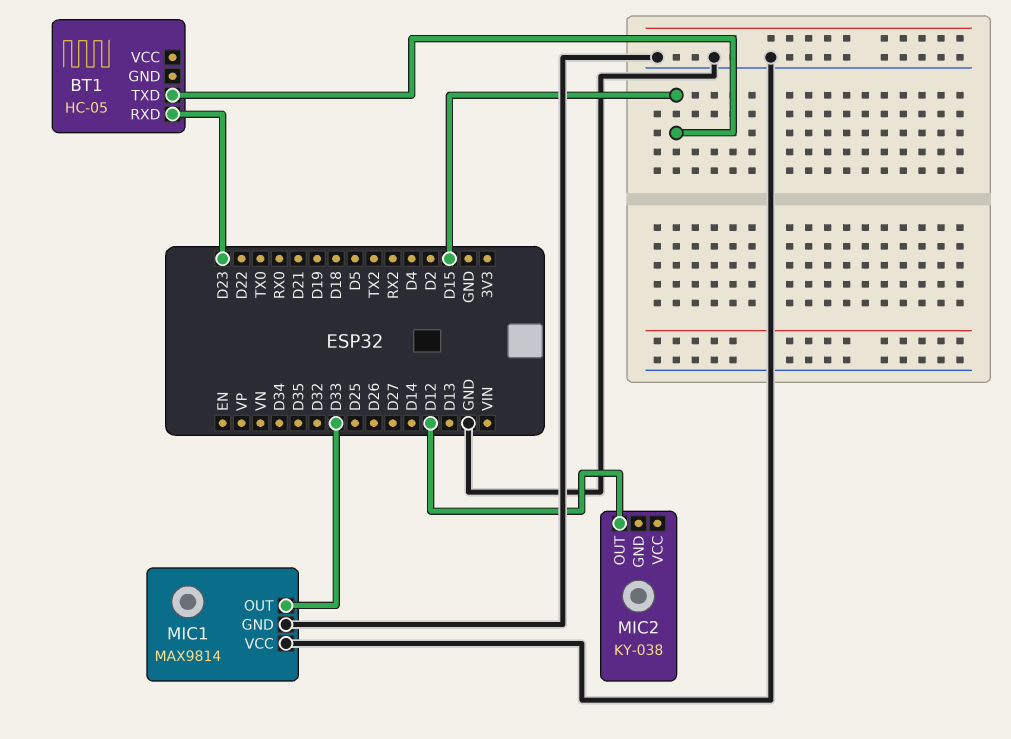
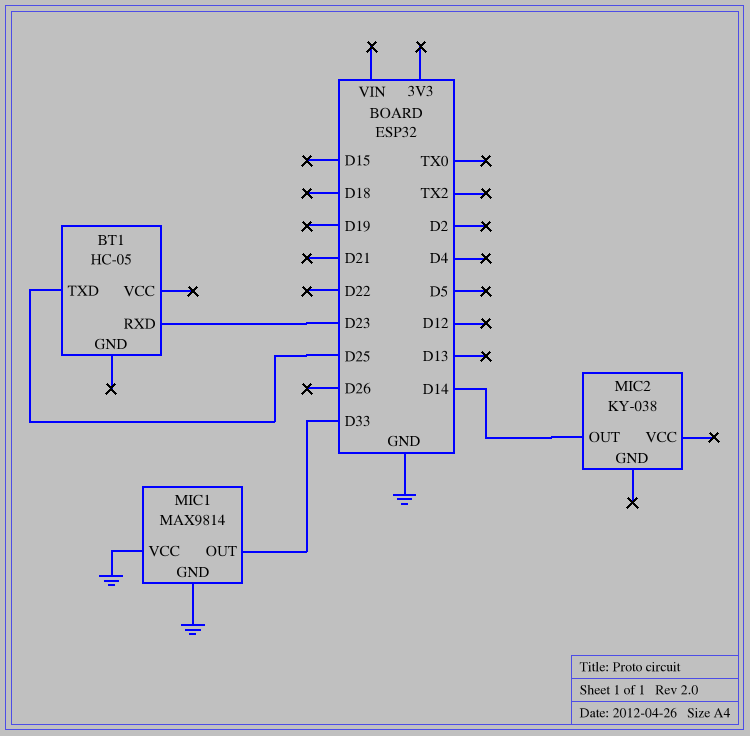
BT1 pin TXD: D15 -> D25
MIC2 pin OUT: D12 -> D14

